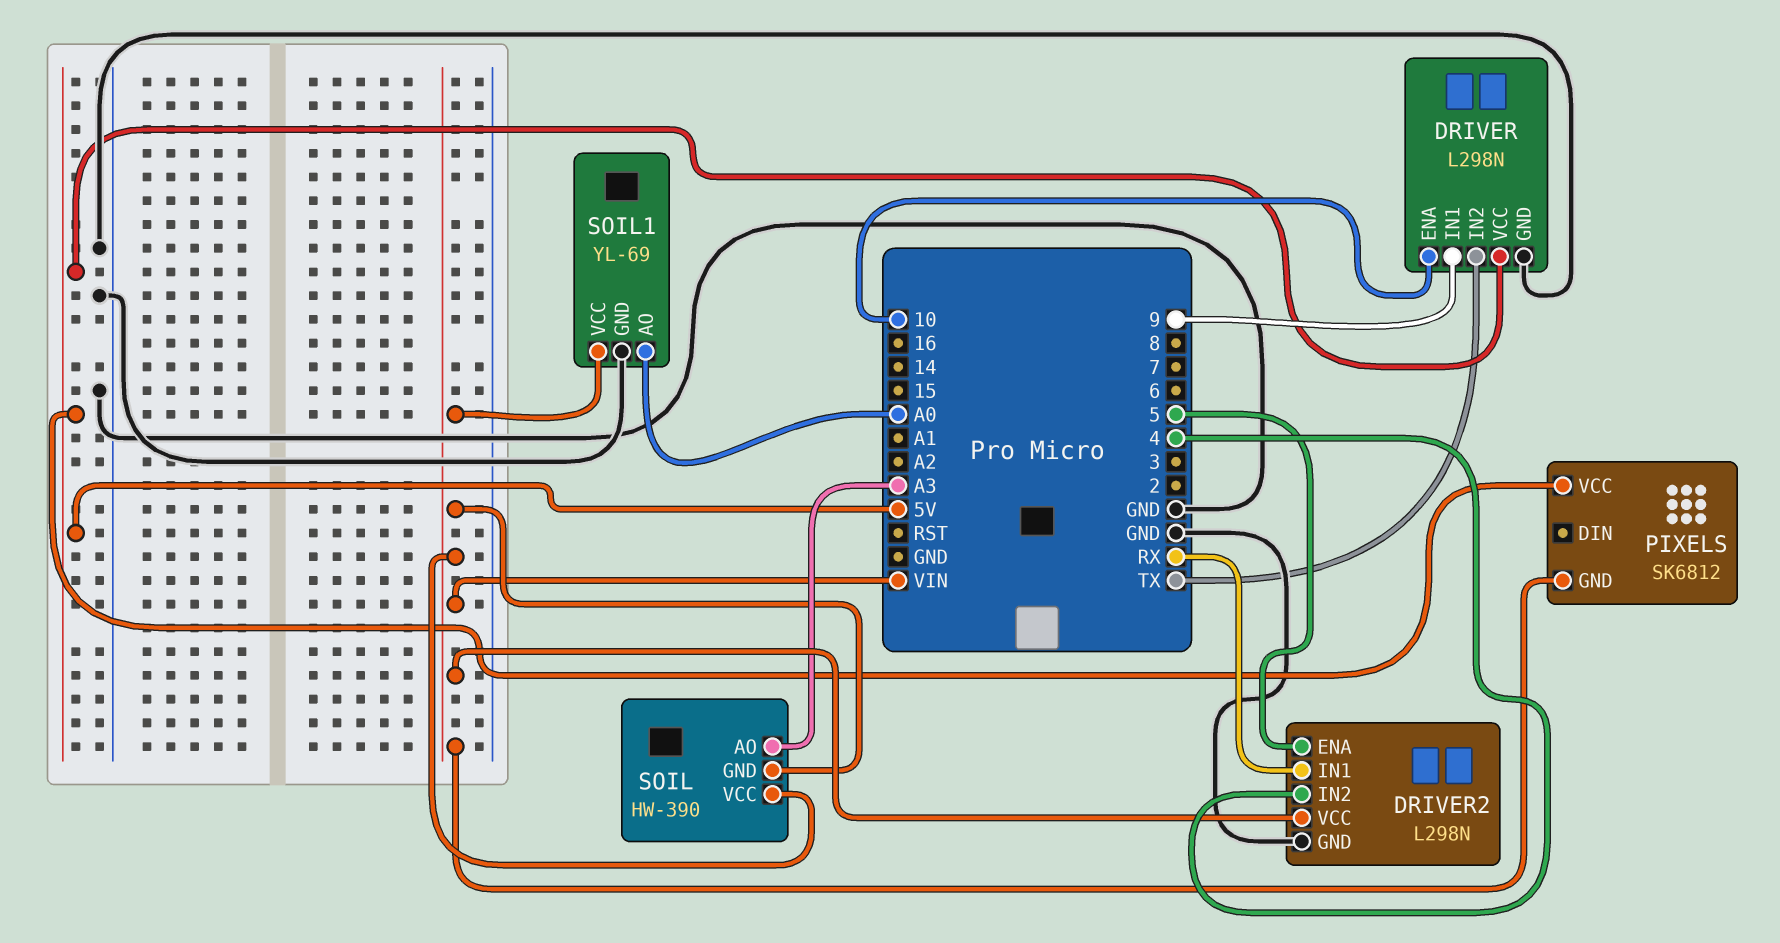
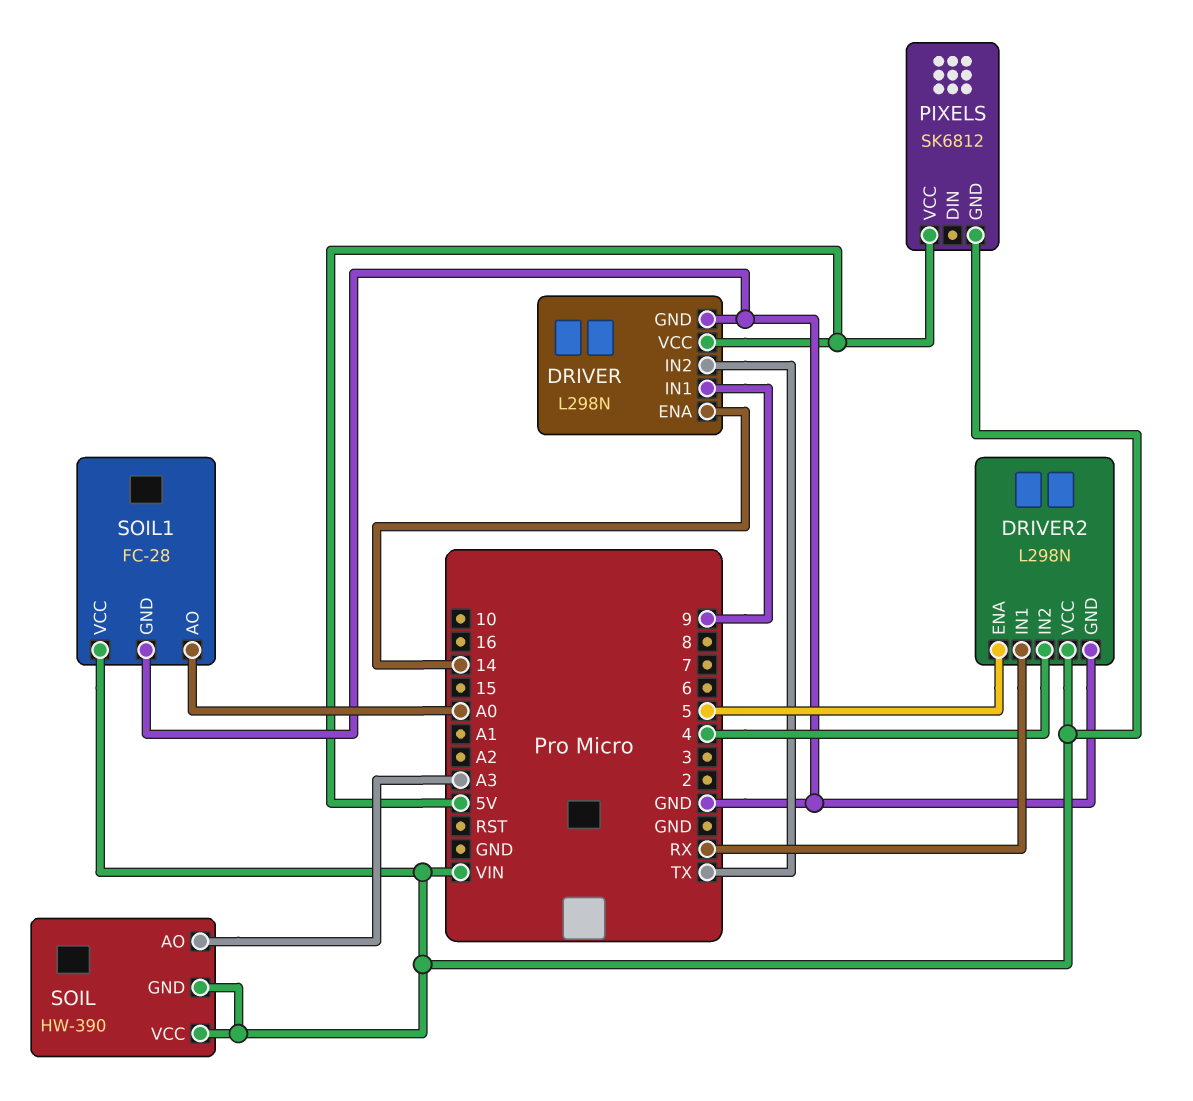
DRIVER pin ENA: 10 -> 14
SOIL1: YL-69 -> FC-28

